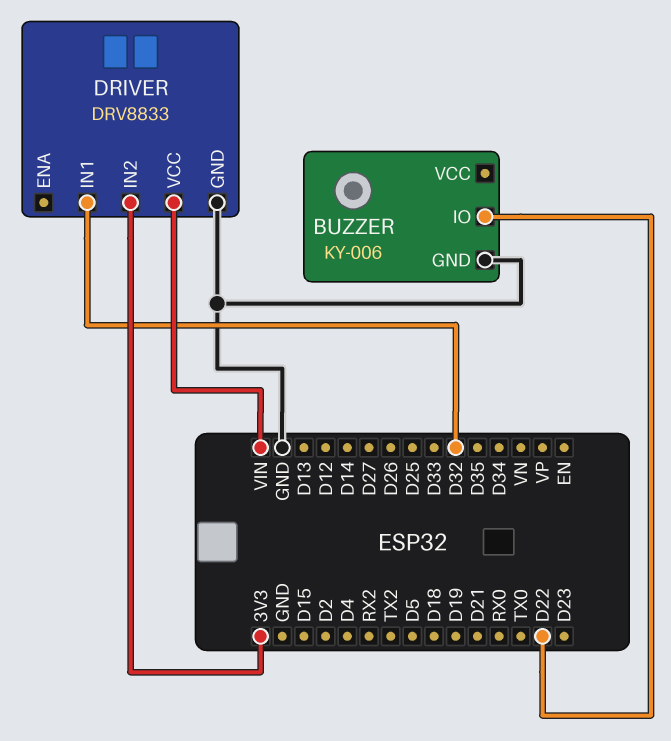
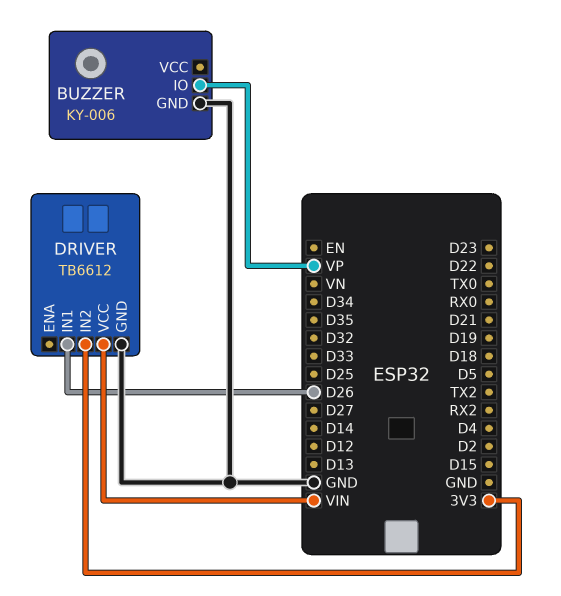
BUZZER pin IO: D22 -> VP
DRIVER: DRV8833 -> TB6612
DRIVER pin IN1: D32 -> D26

